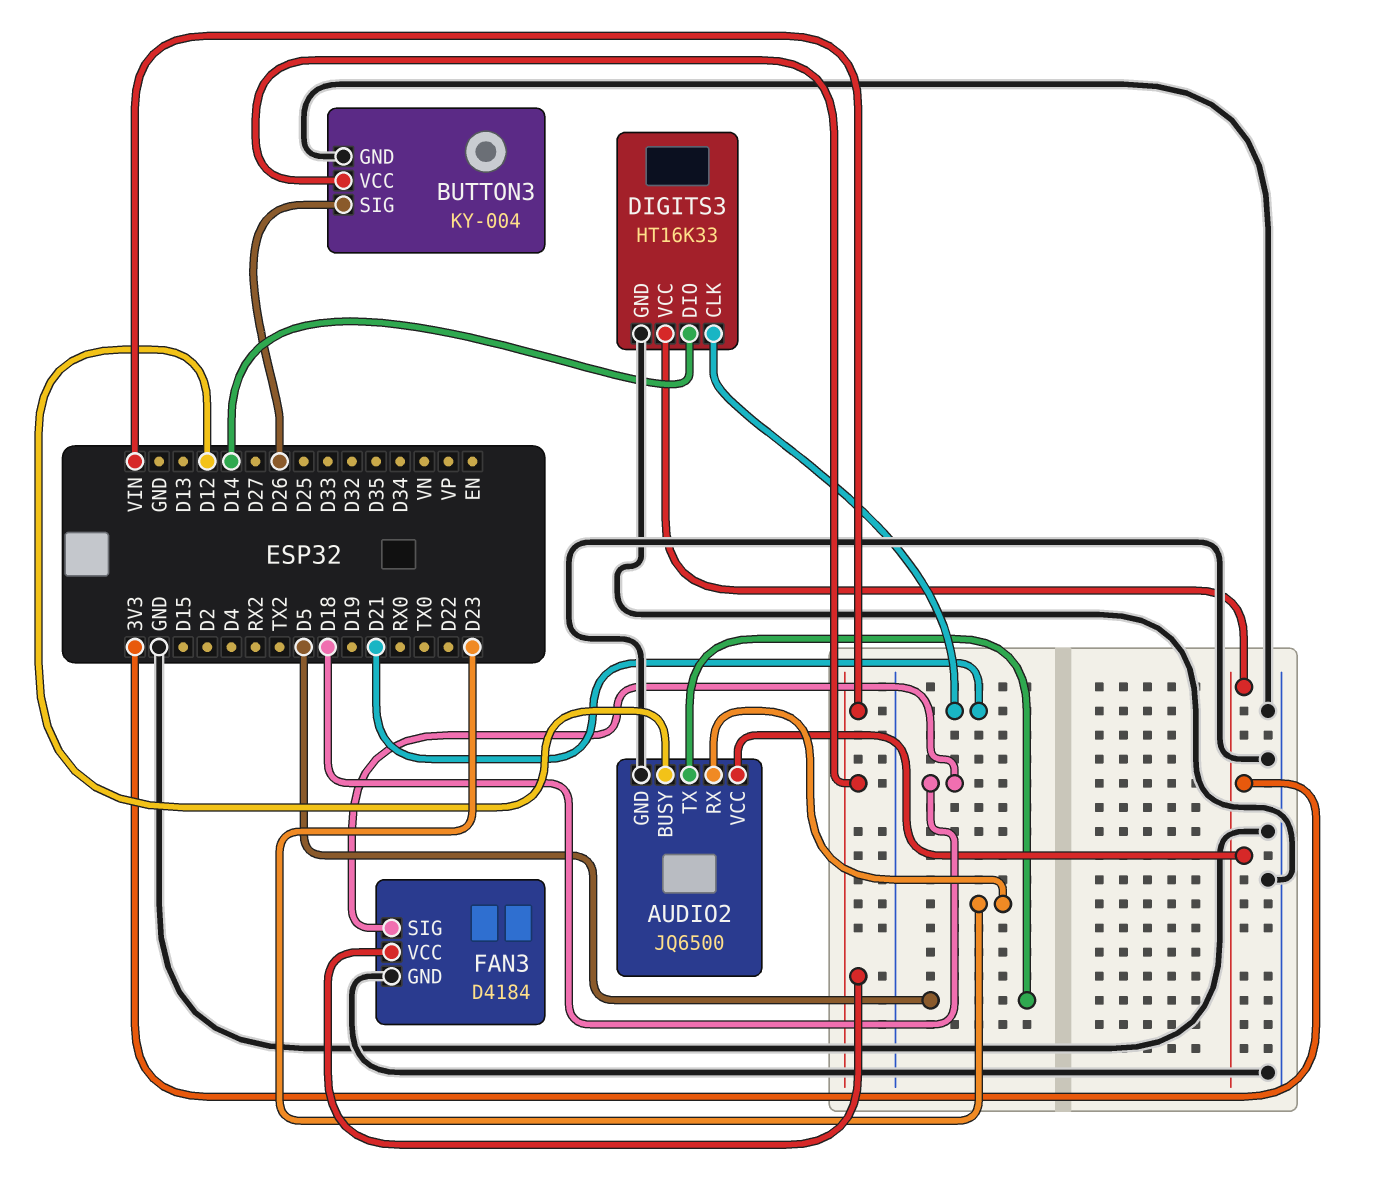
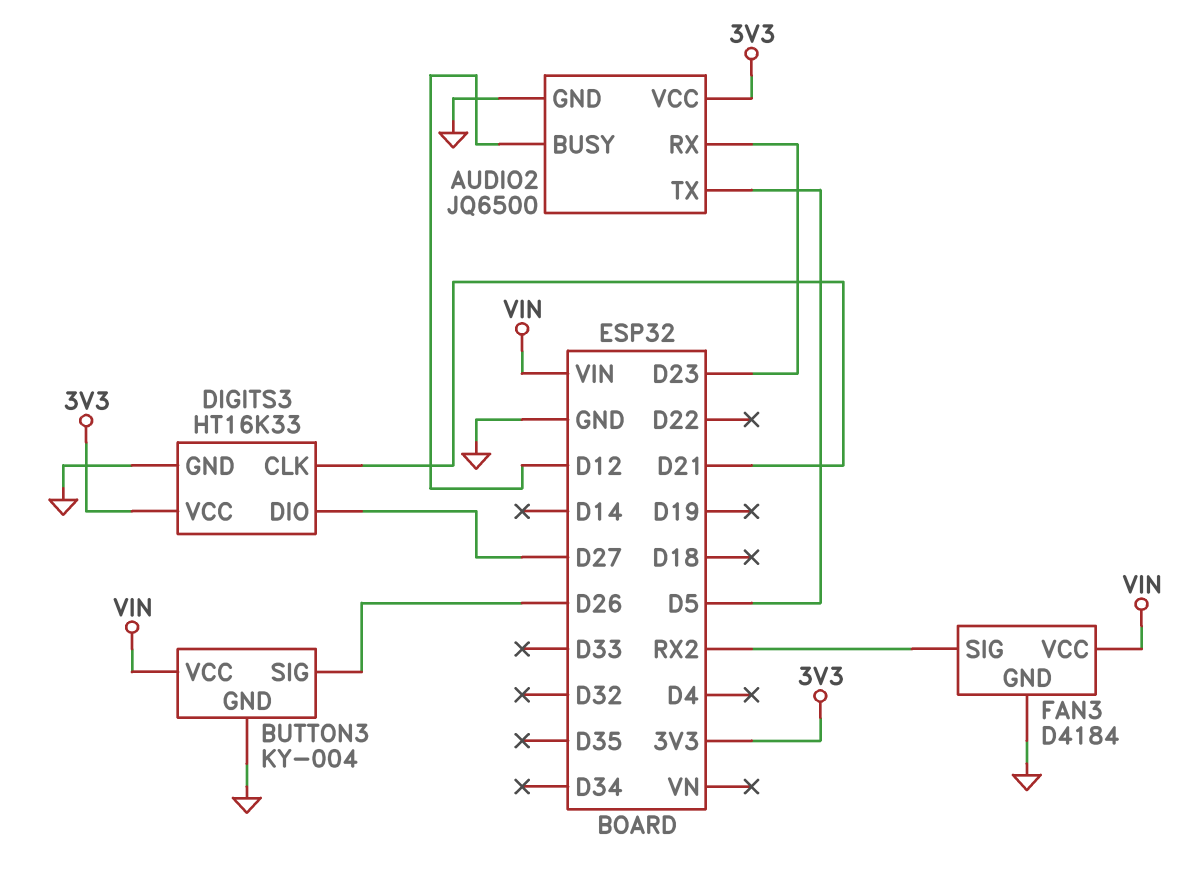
DIGITS3 pin DIO: D14 -> D27
FAN3 pin SIG: D18 -> RX2

